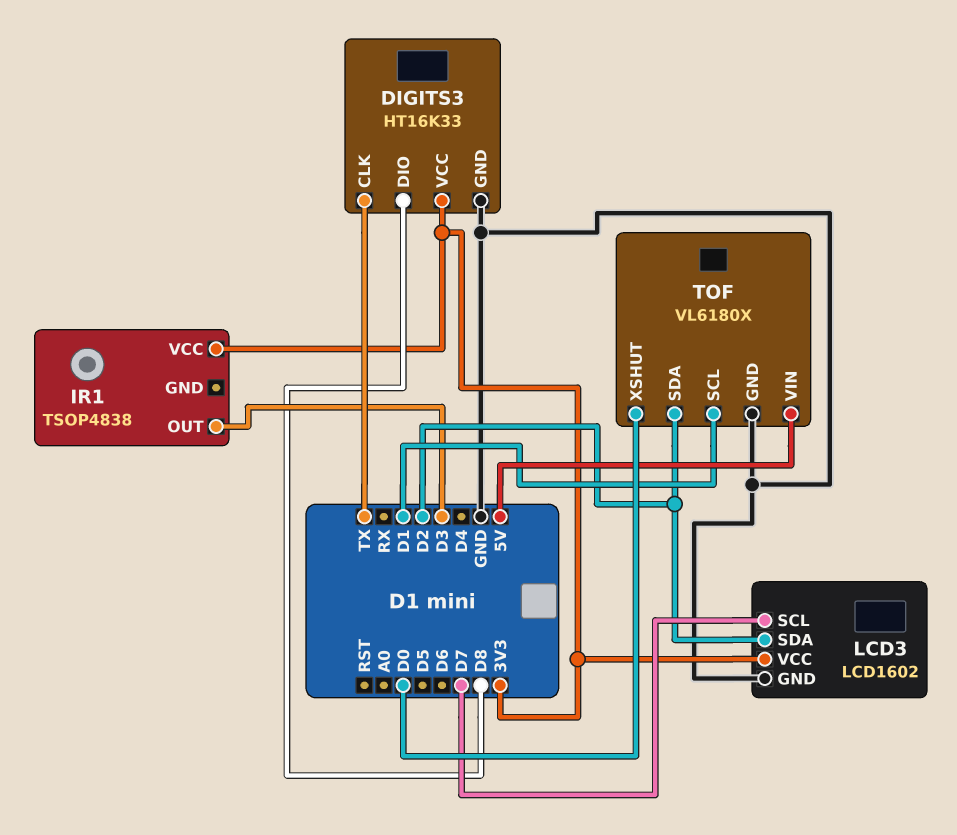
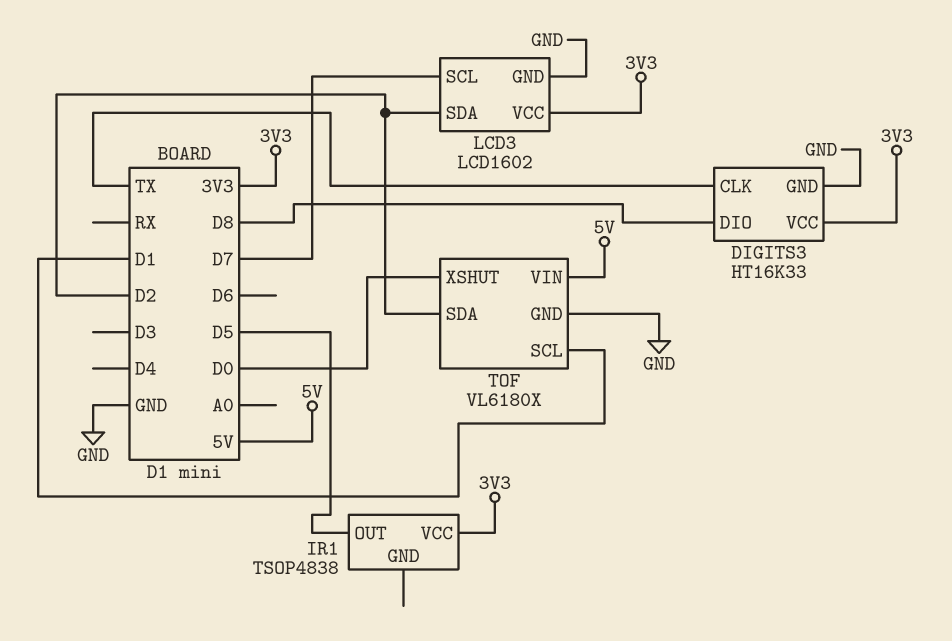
IR1 pin OUT: D3 -> D5

